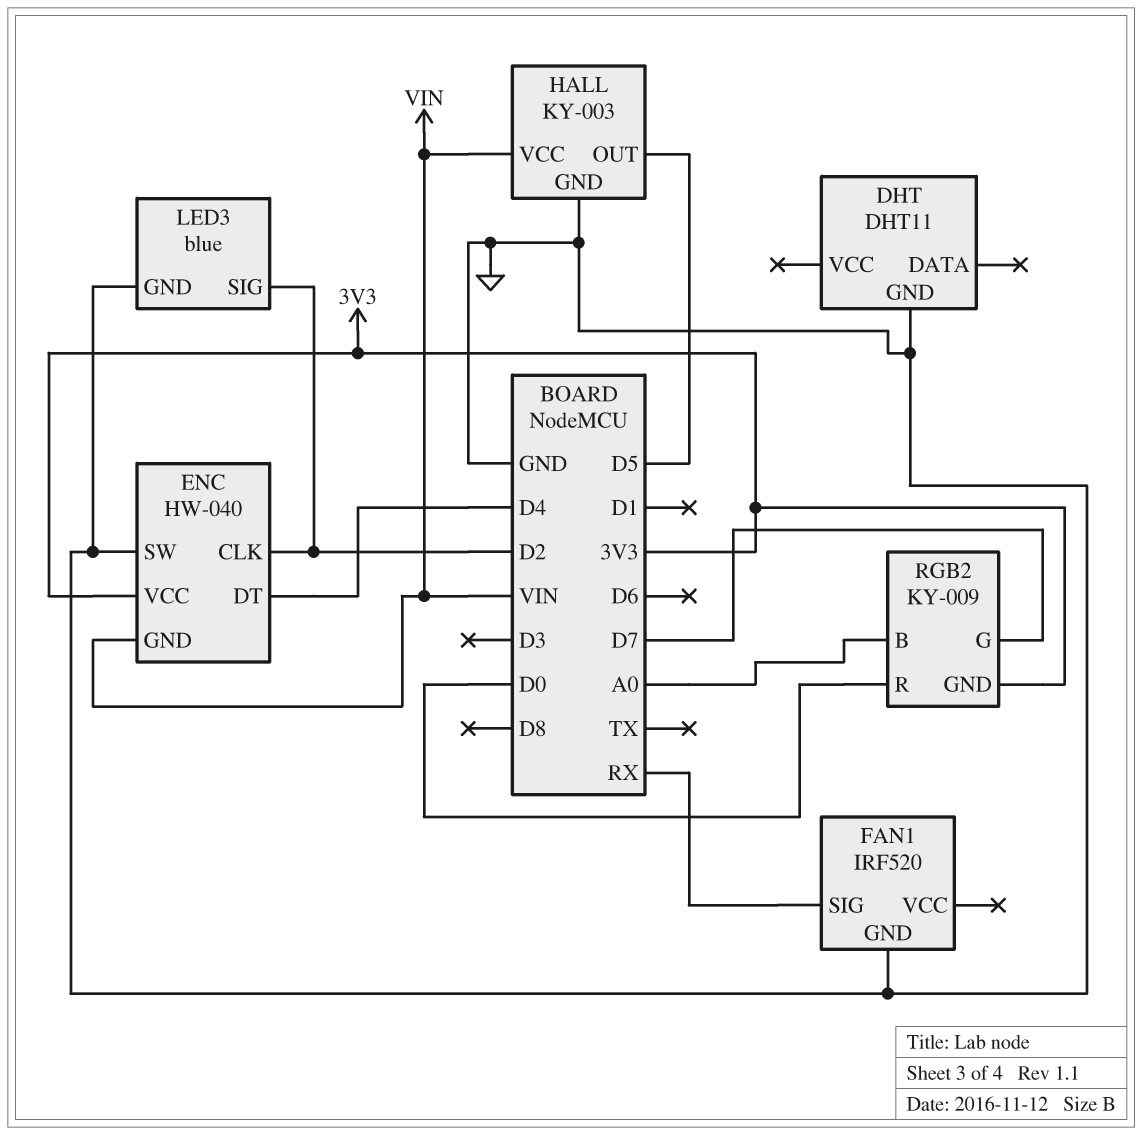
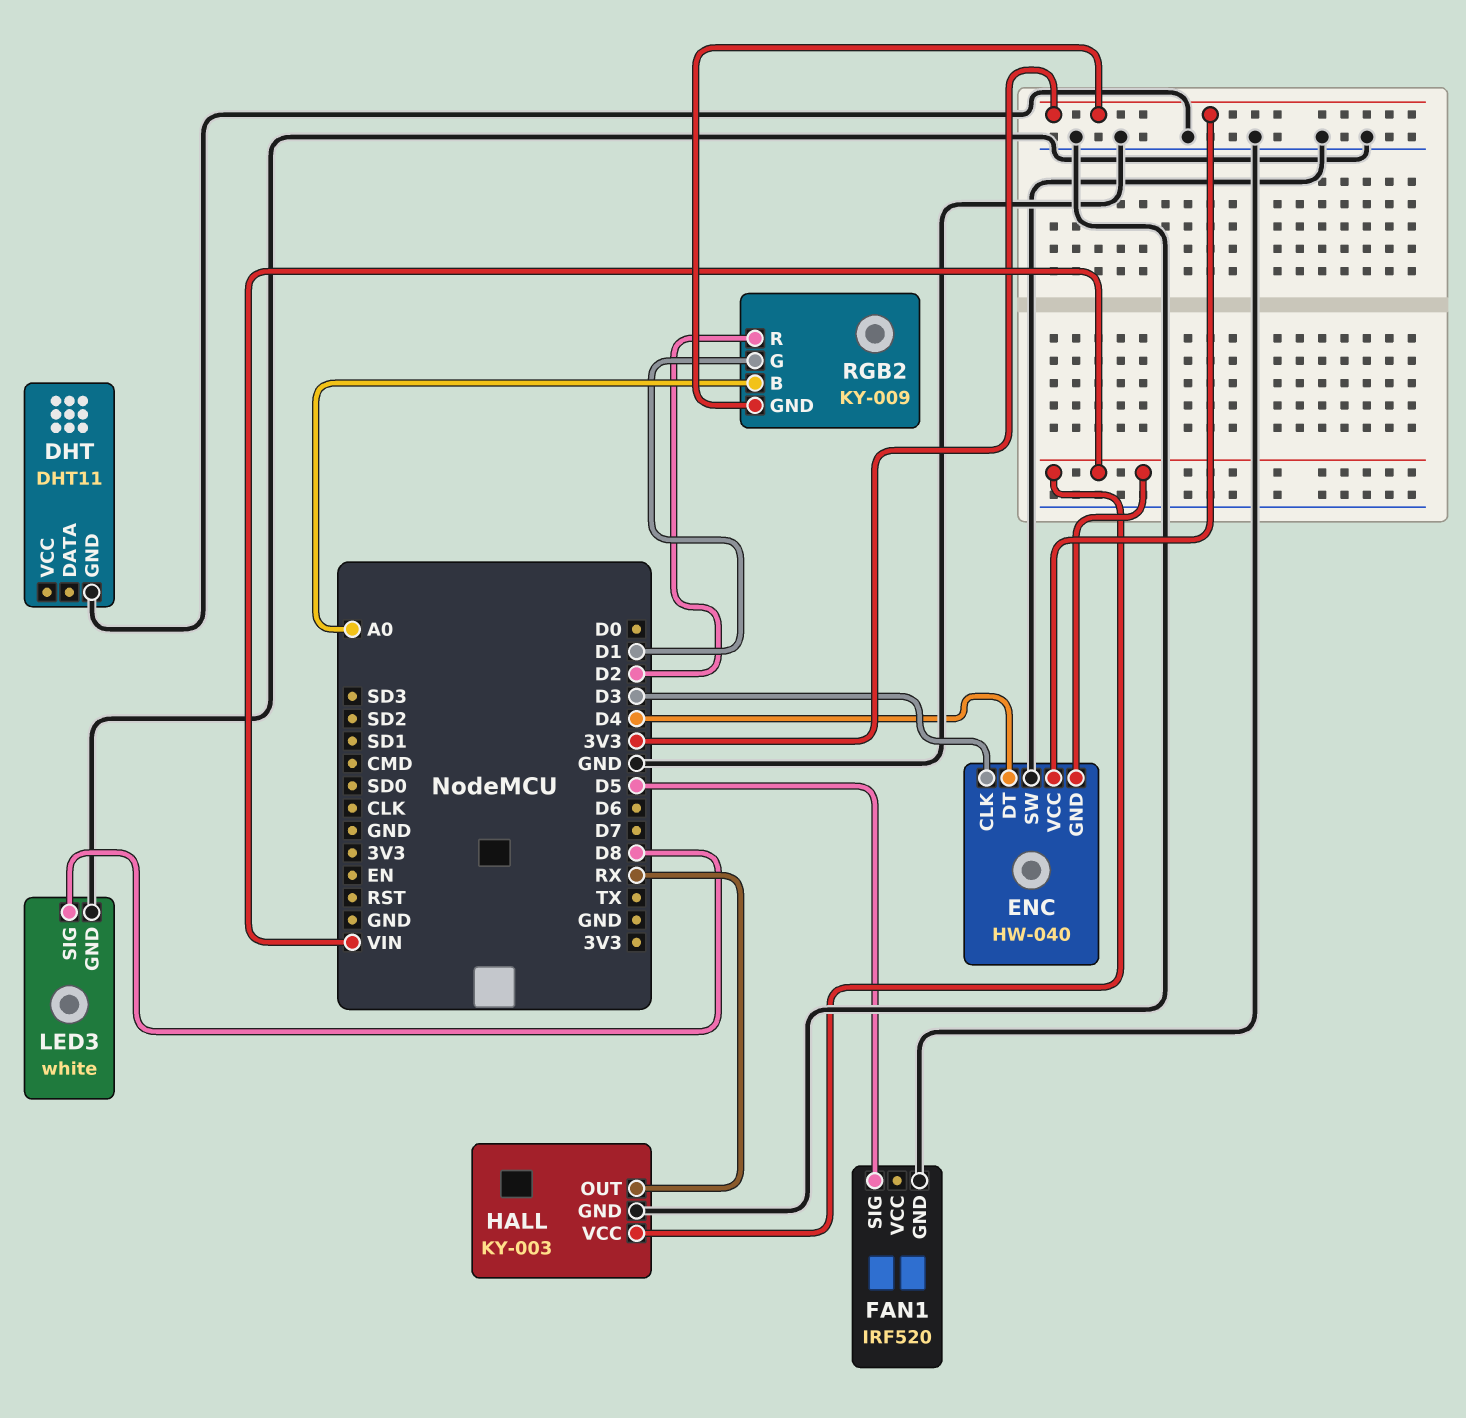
ENC pin CLK: D2 -> D3
FAN1 pin SIG: RX -> D5
HALL pin OUT: D5 -> RX
LED3: blue -> white
LED3 pin SIG: D2 -> D8
RGB2 pin G: D7 -> D1
RGB2 pin R: D0 -> D2

